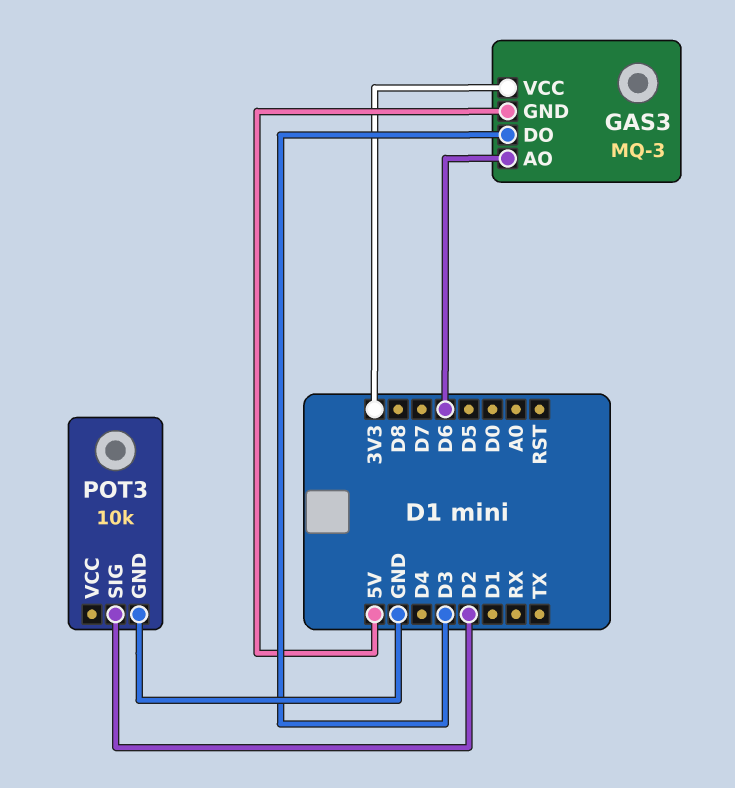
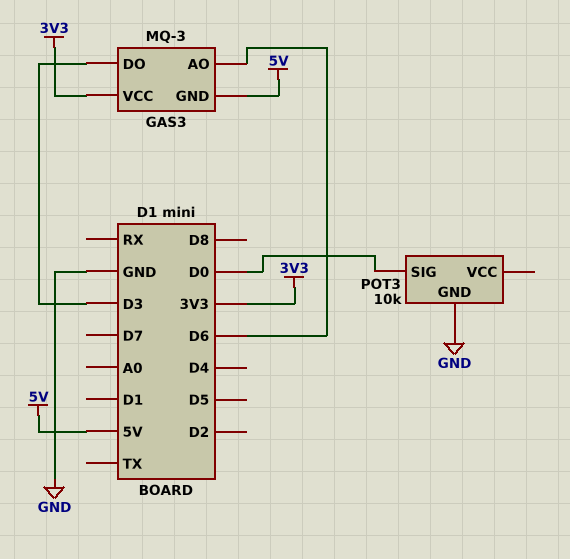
POT3 pin SIG: D2 -> D0

